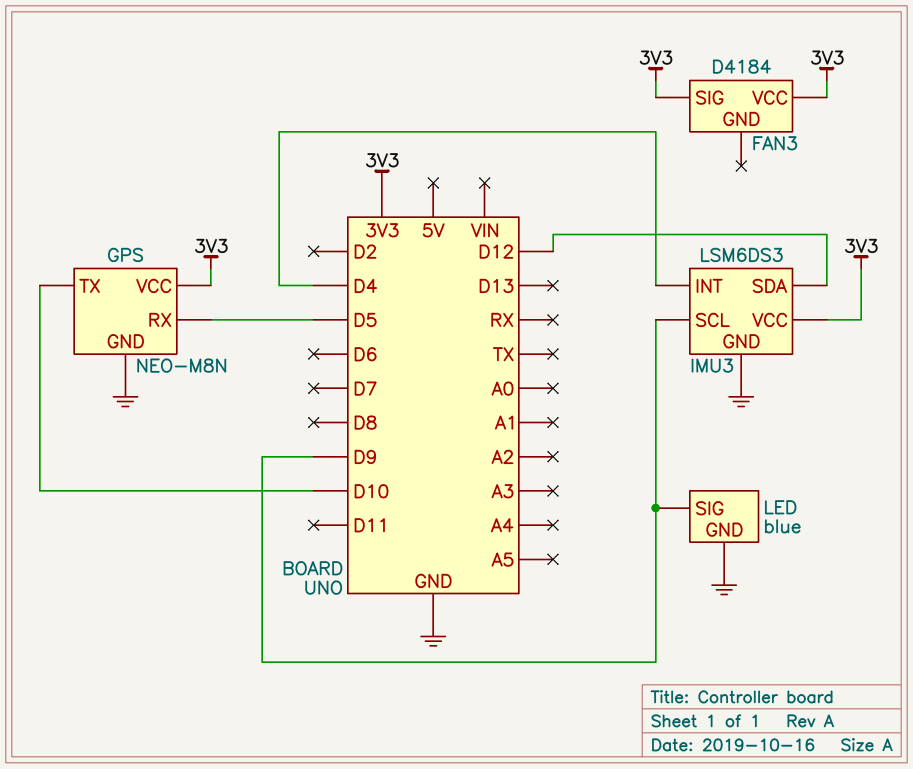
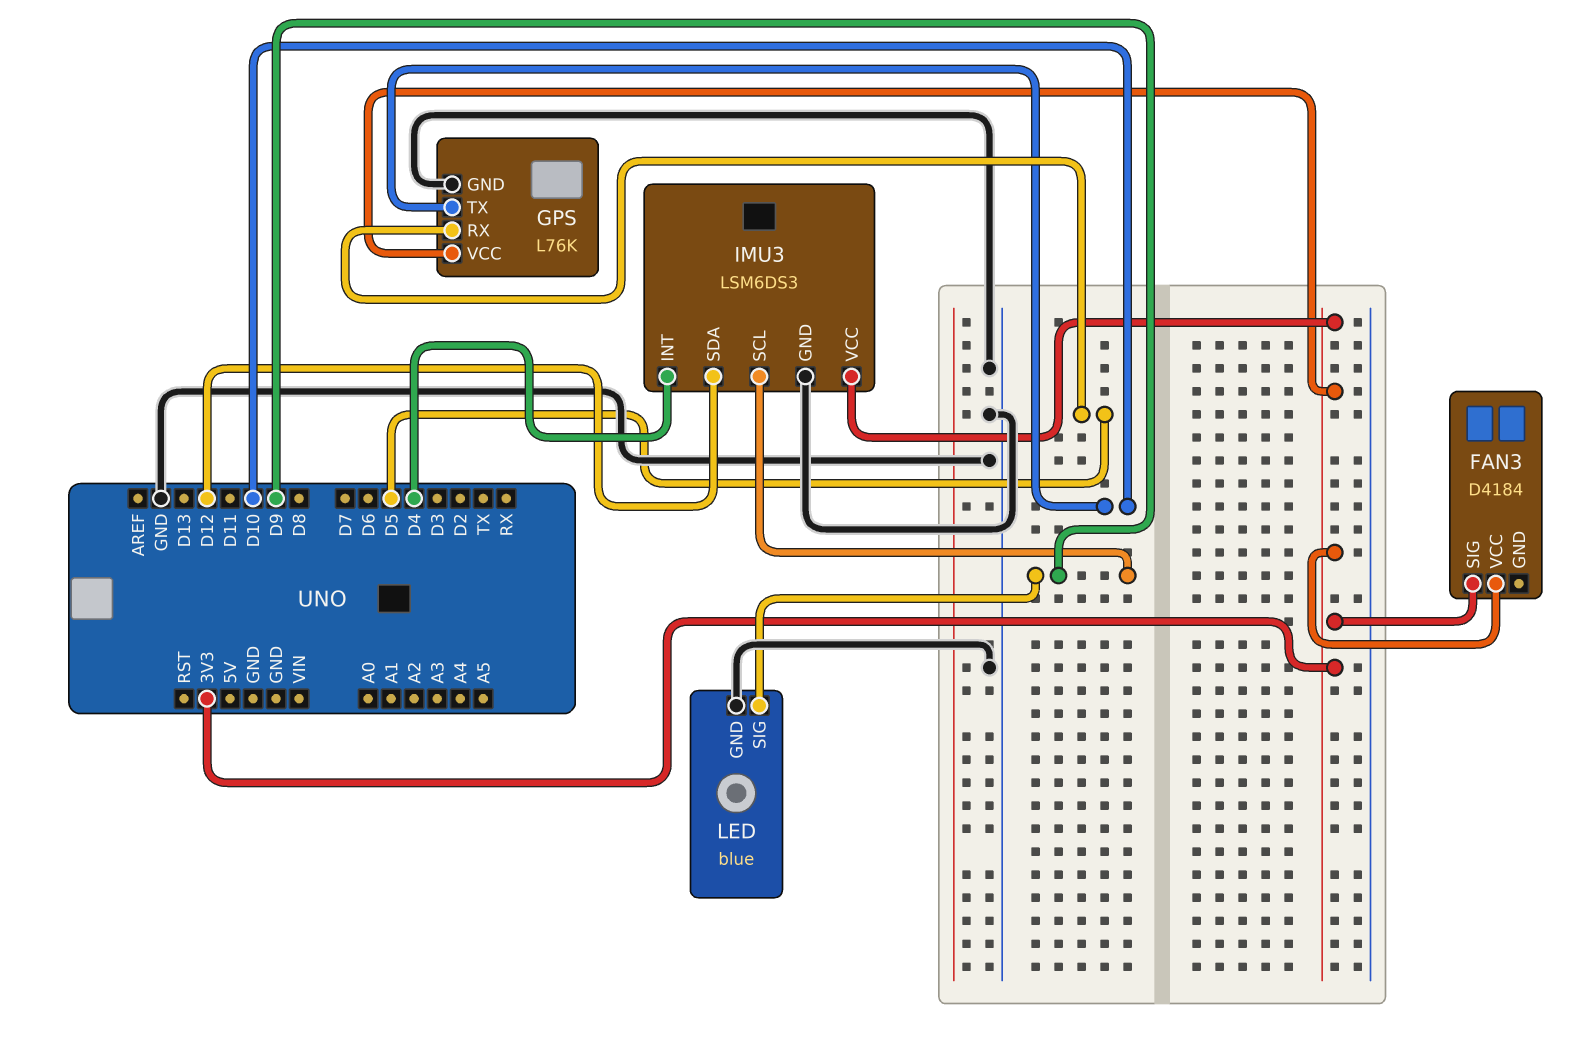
GPS: NEO-M8N -> L76K

